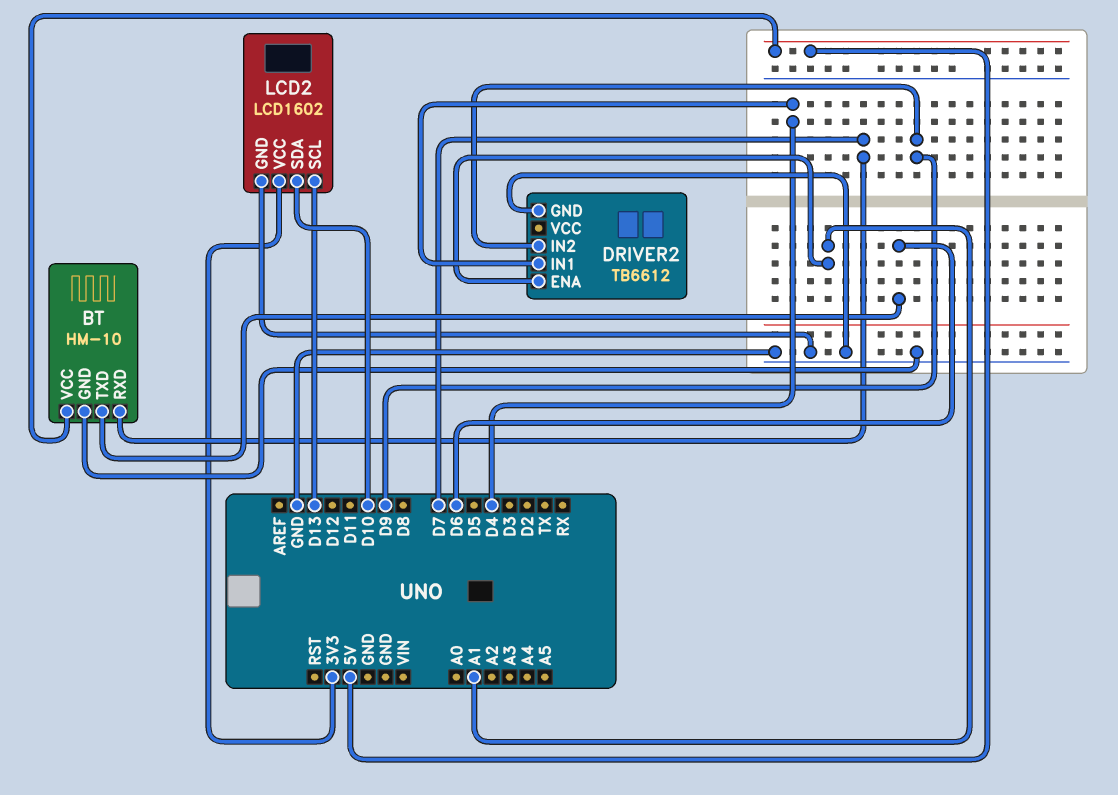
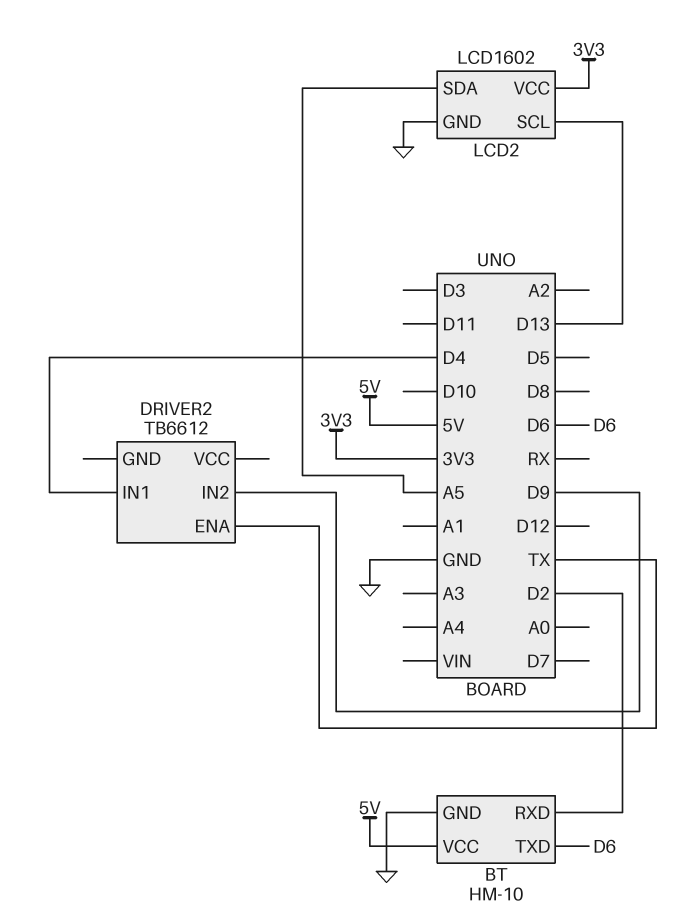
BT pin RXD: D7 -> D2
DRIVER2 pin ENA: A1 -> TX
DRIVER2 pin GND: GND -> none
LCD2 pin SDA: D10 -> A5

